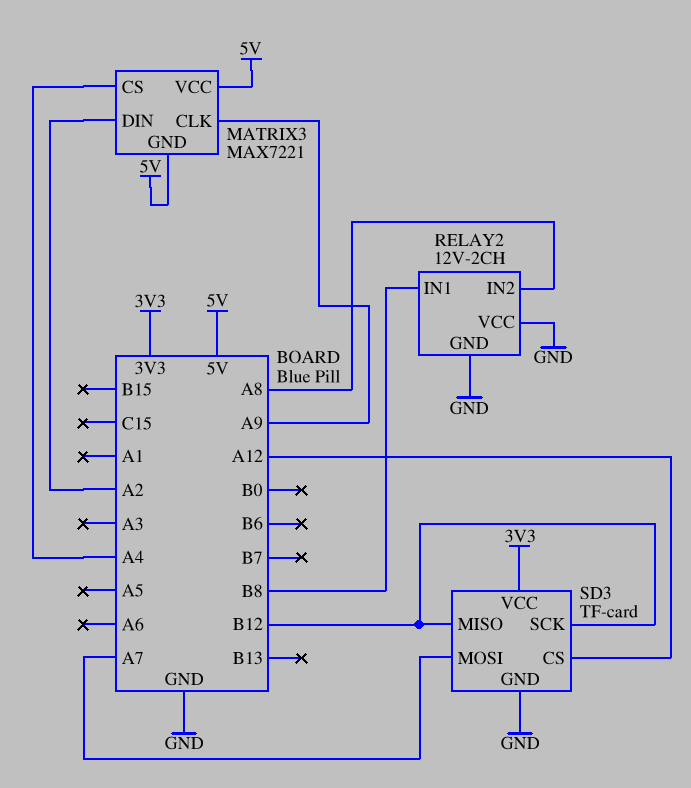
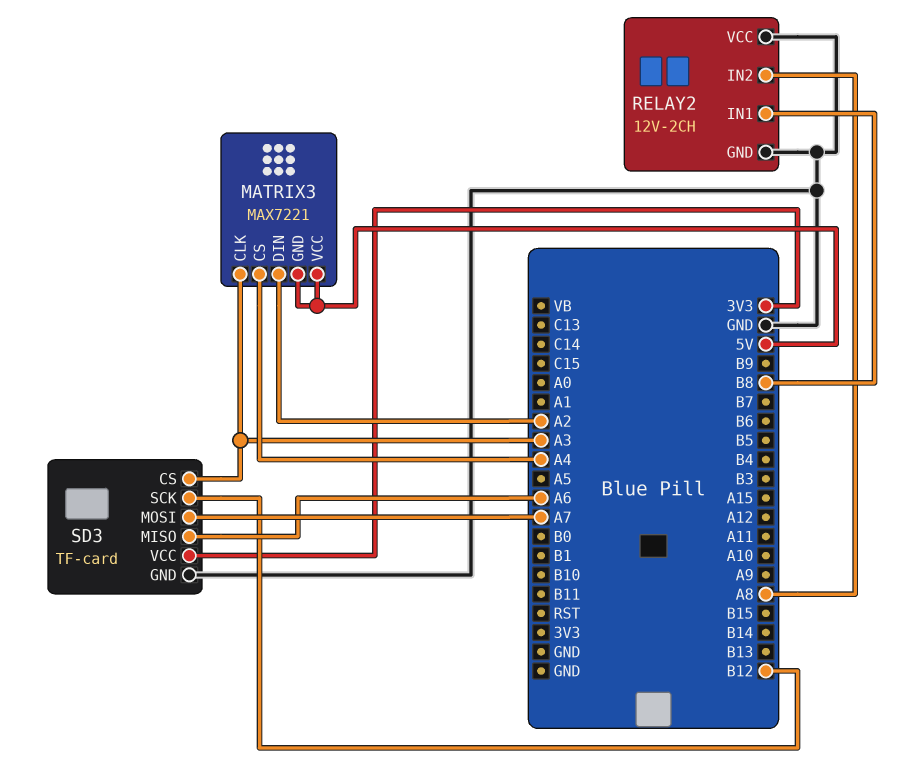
MATRIX3 pin CLK: A9 -> A3
SD3 pin CS: A12 -> A3
SD3 pin MISO: B12 -> A6

